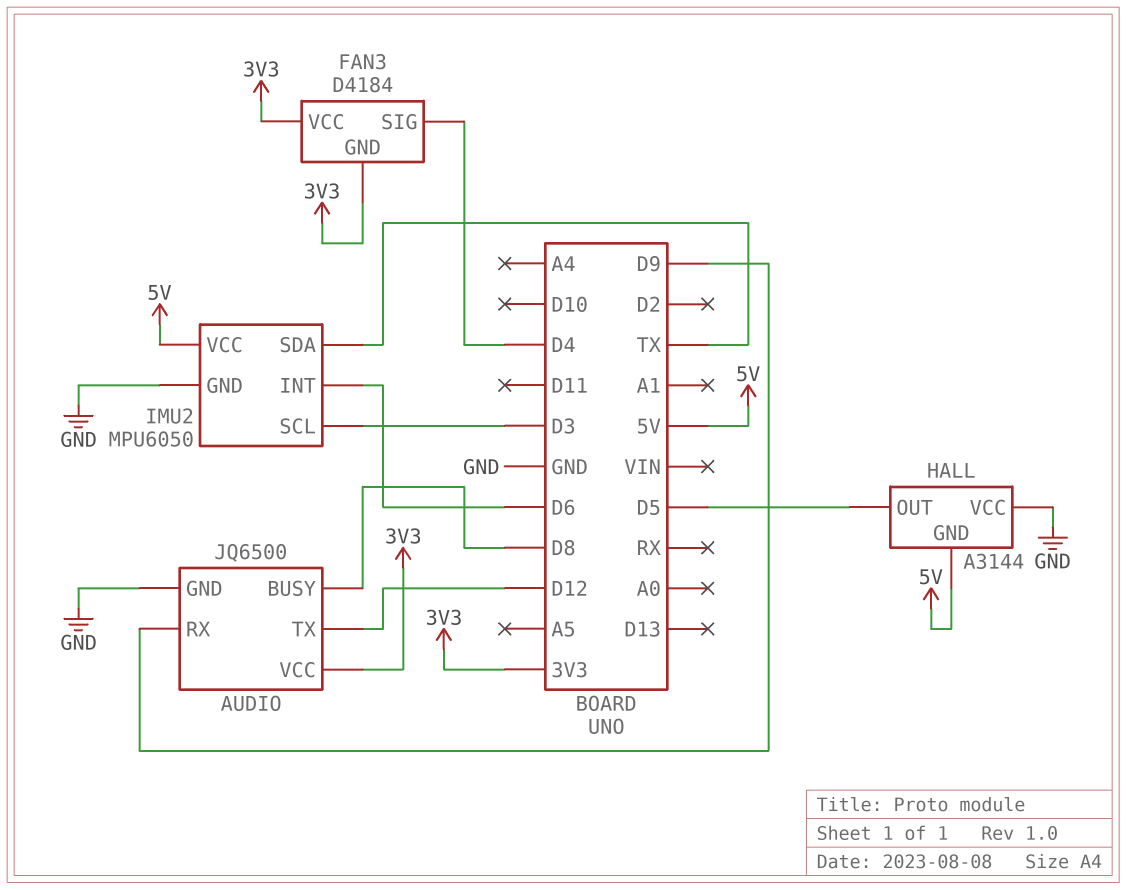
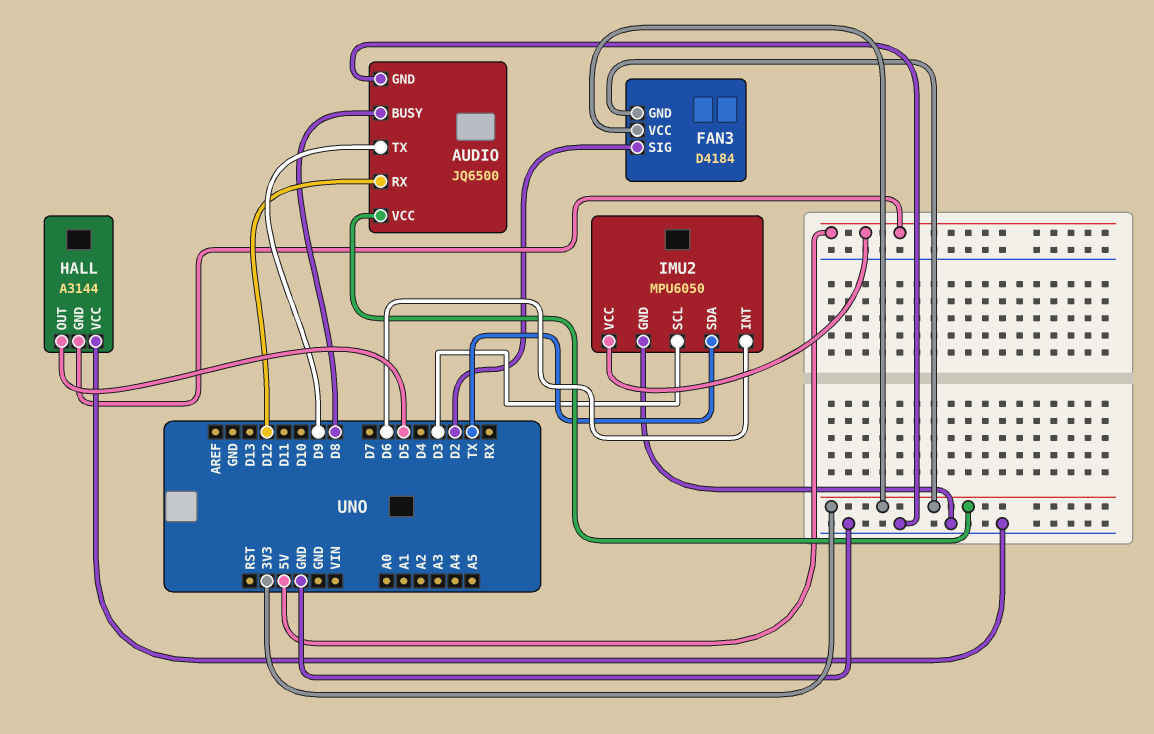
AUDIO pin RX: D9 -> D12
AUDIO pin TX: D12 -> D9
FAN3 pin SIG: D4 -> D2

